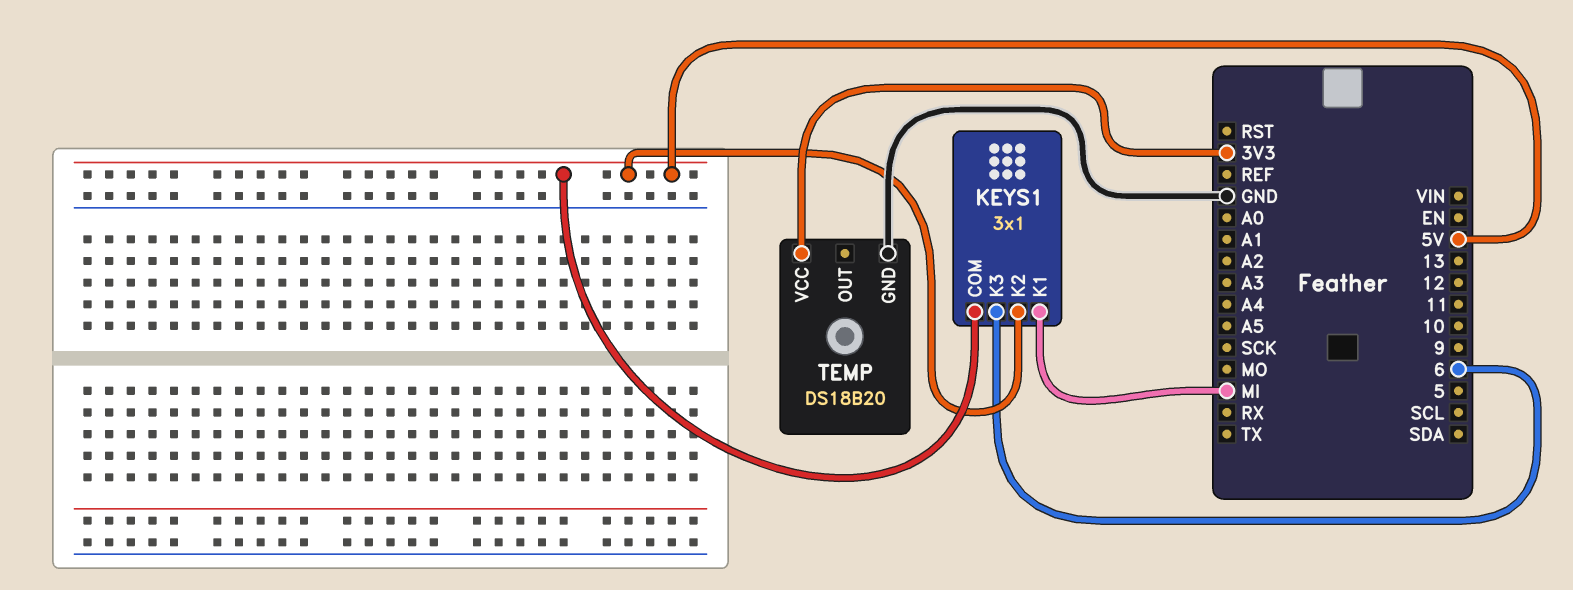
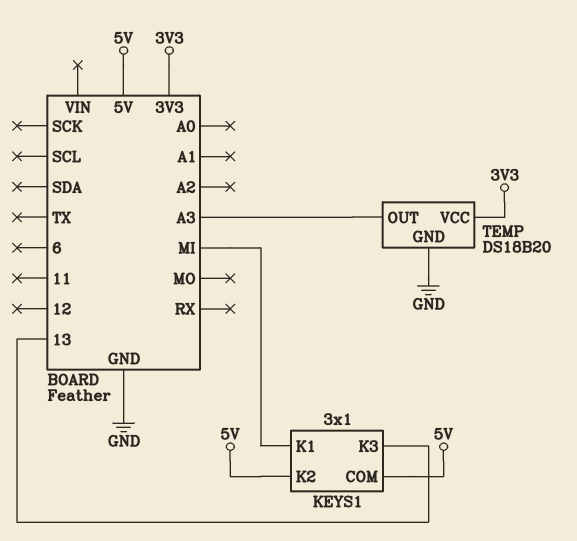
KEYS1 pin K3: 6 -> 13
TEMP pin OUT: none -> A3

